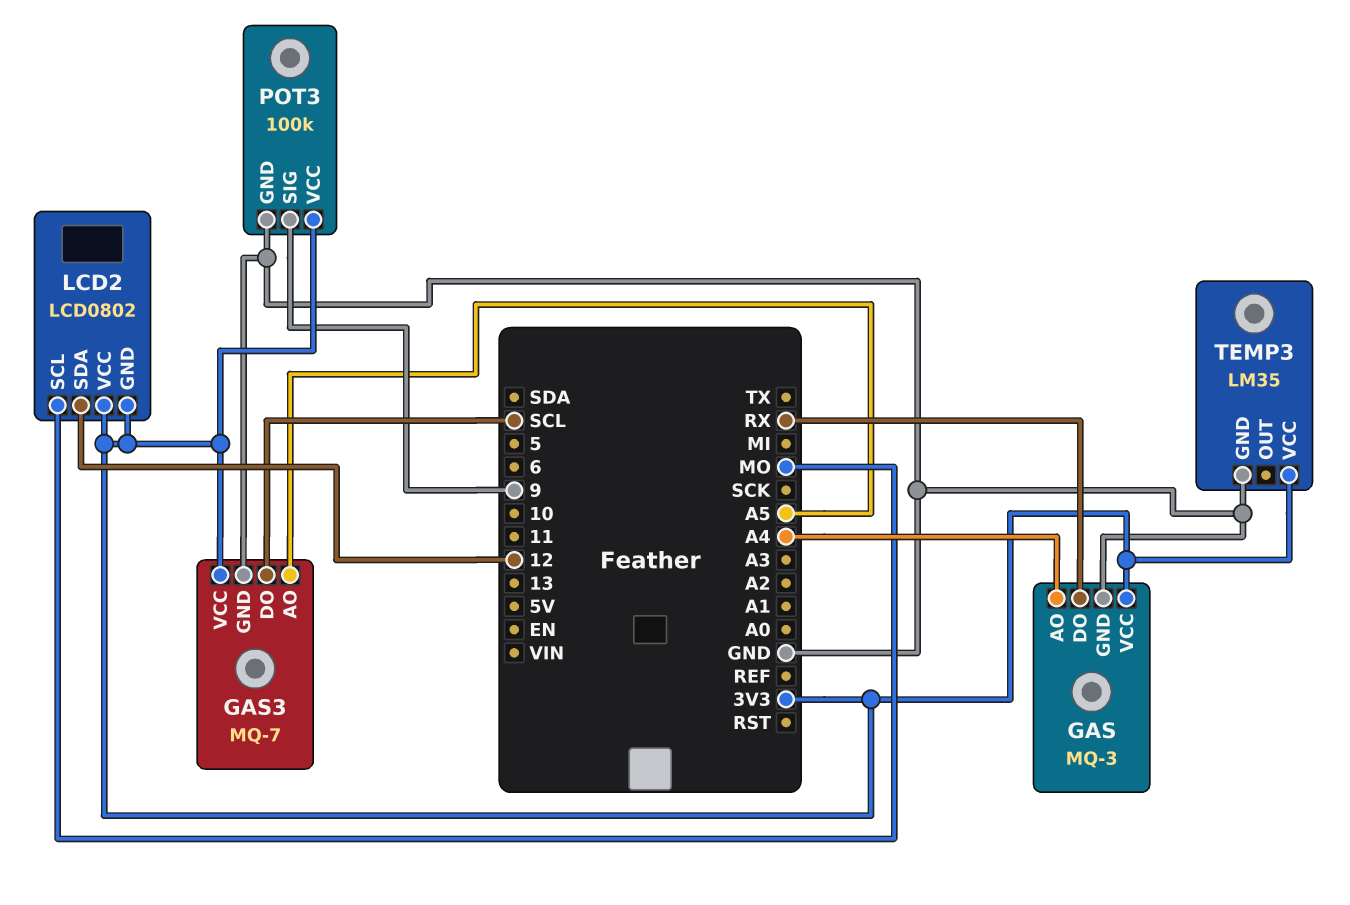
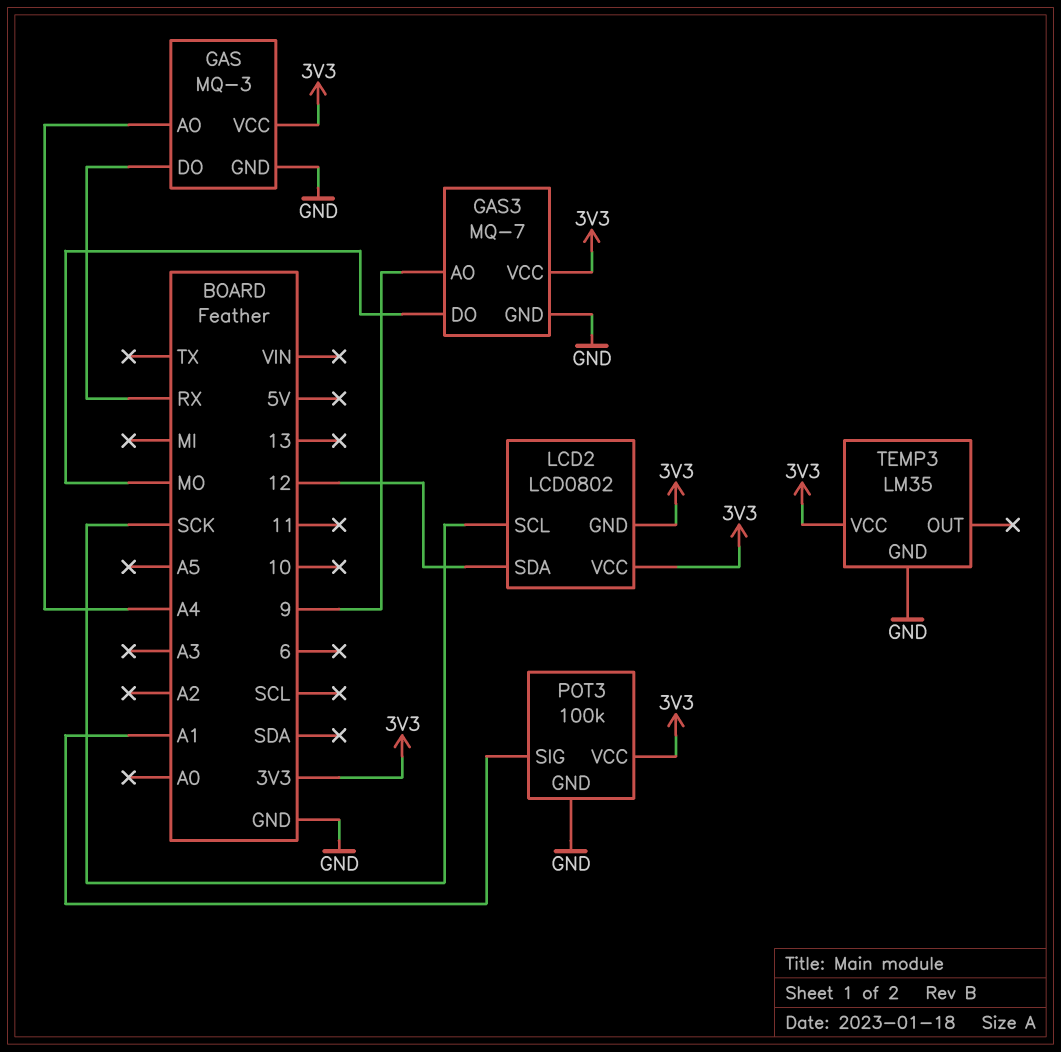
GAS3 pin AO: A5 -> 9
GAS3 pin DO: SCL -> MO
LCD2 pin SCL: MO -> SCK
POT3 pin SIG: 9 -> A1

